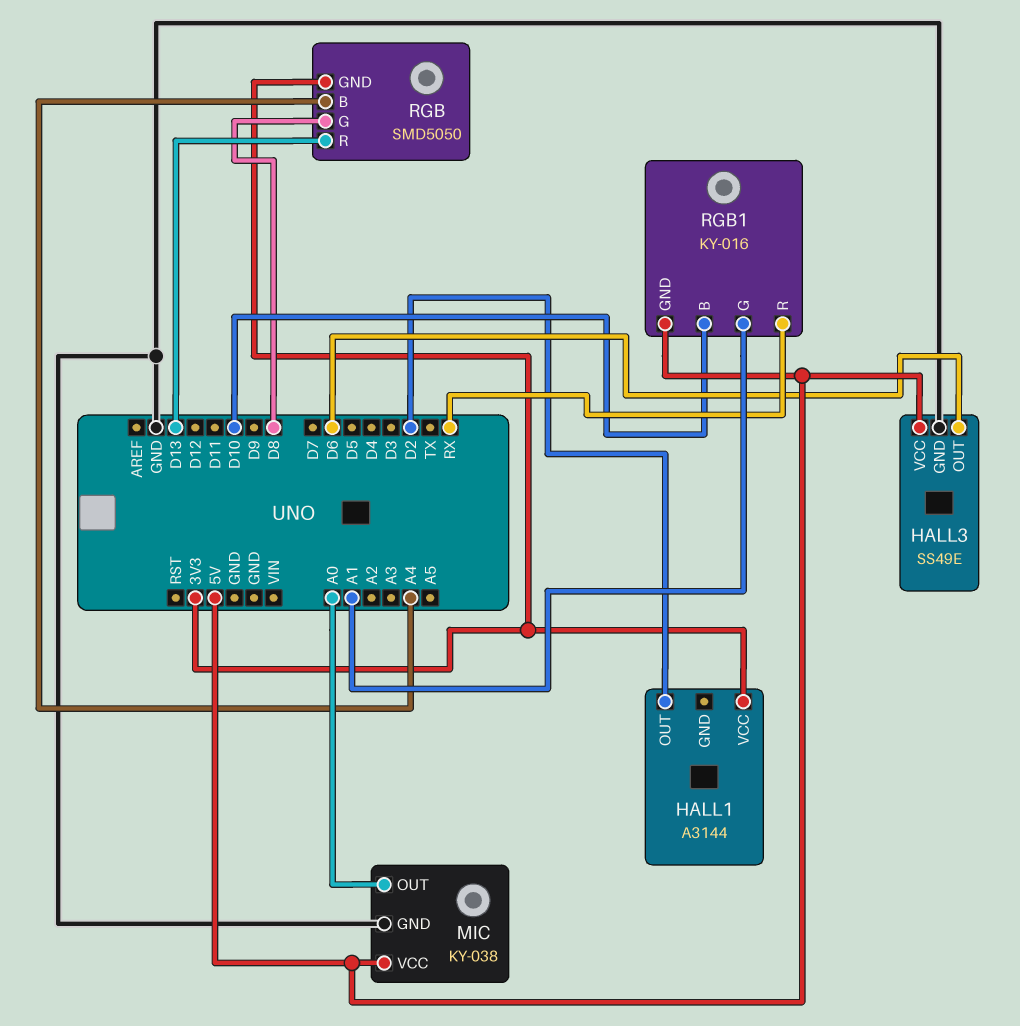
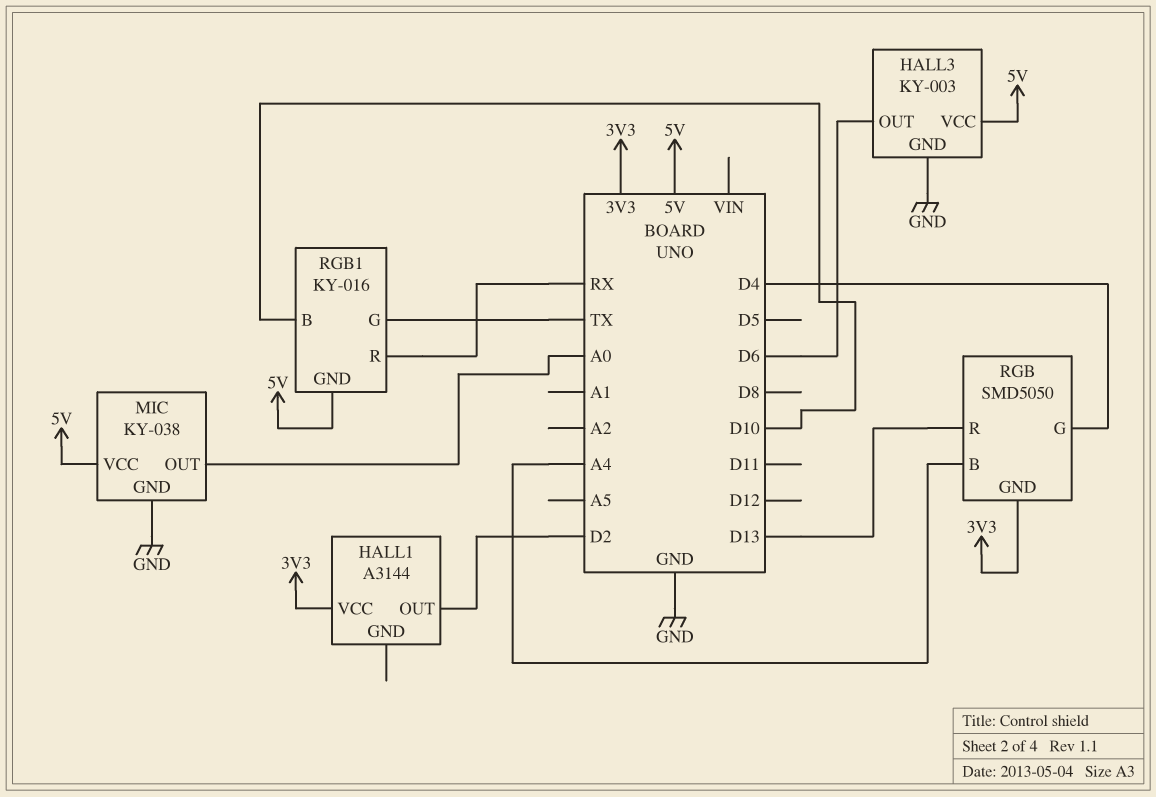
HALL3: SS49E -> KY-003
RGB pin G: D8 -> D4
RGB1 pin G: A1 -> TX

